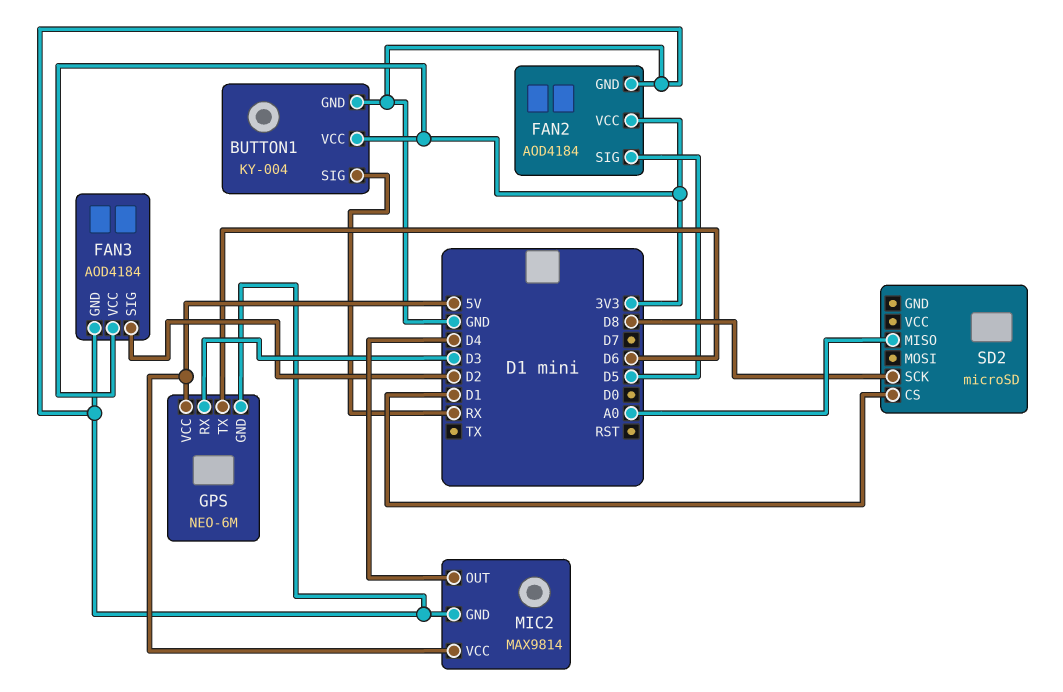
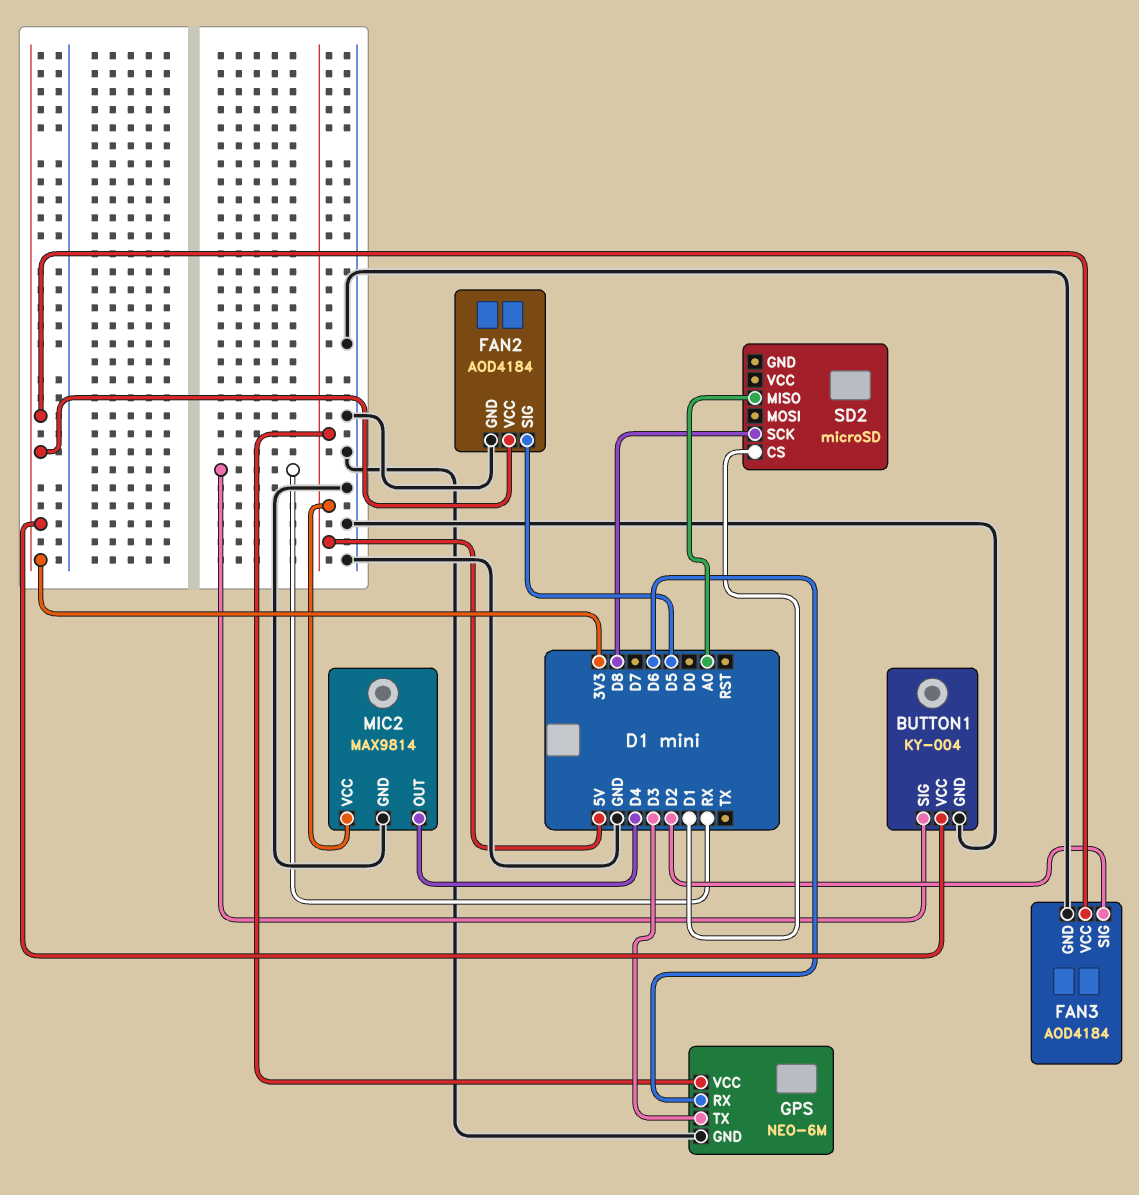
GPS pin RX: D3 -> D6
GPS pin TX: D6 -> D3

